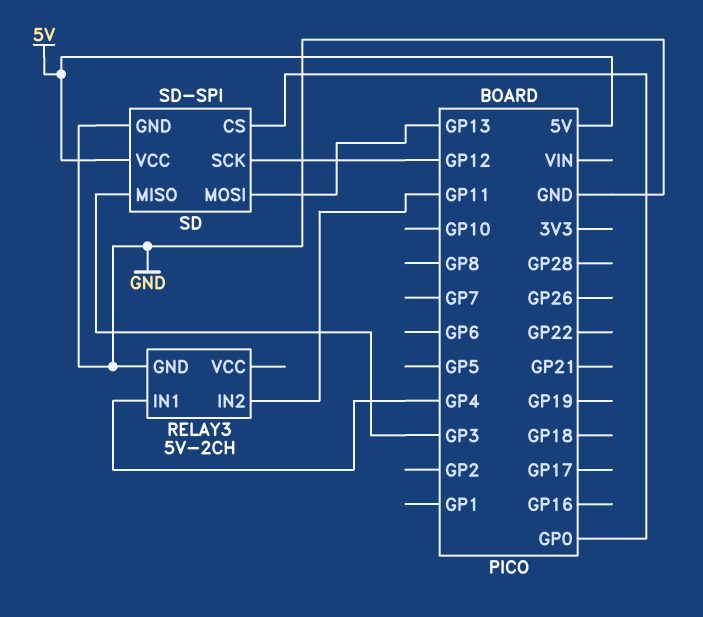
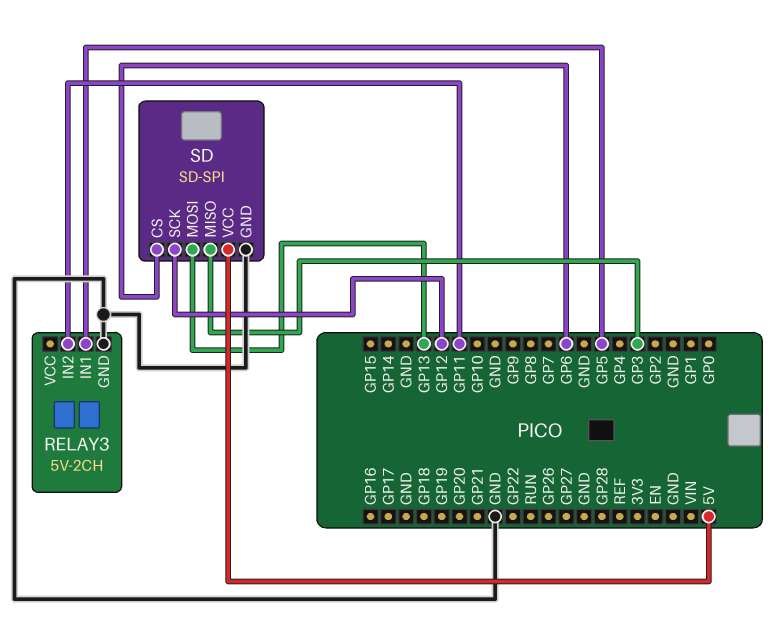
RELAY3 pin IN1: GP4 -> GP5
SD pin CS: GP0 -> GP6

